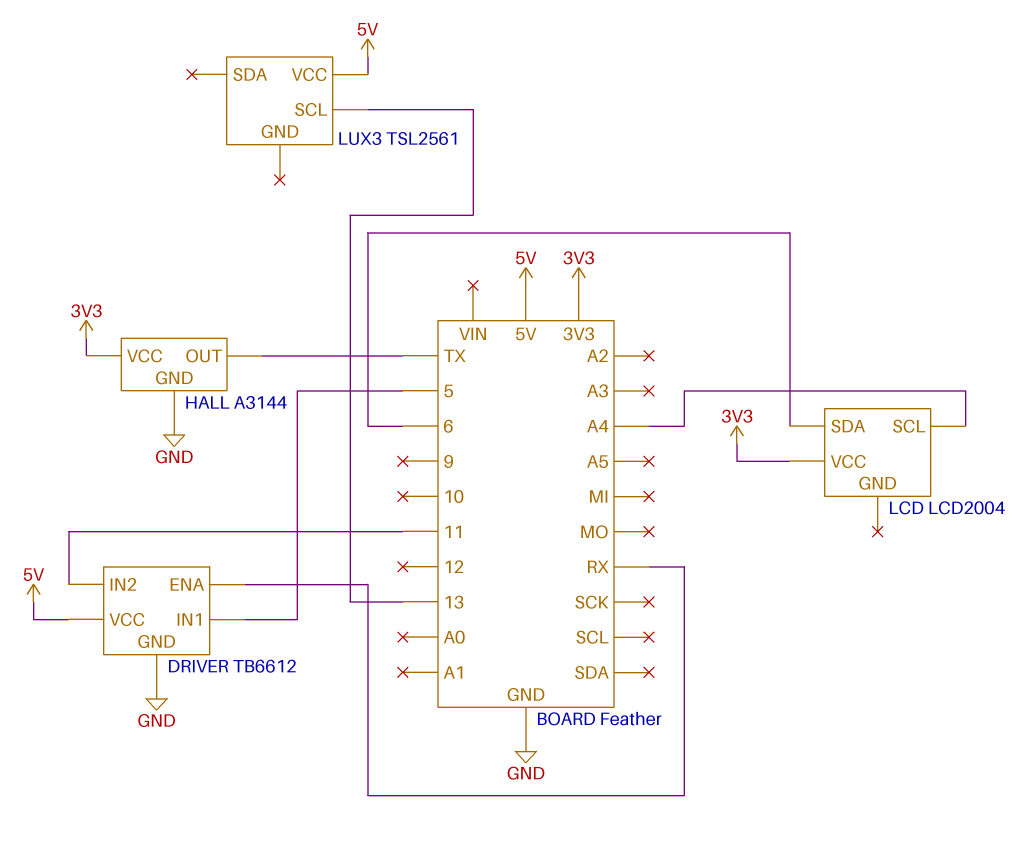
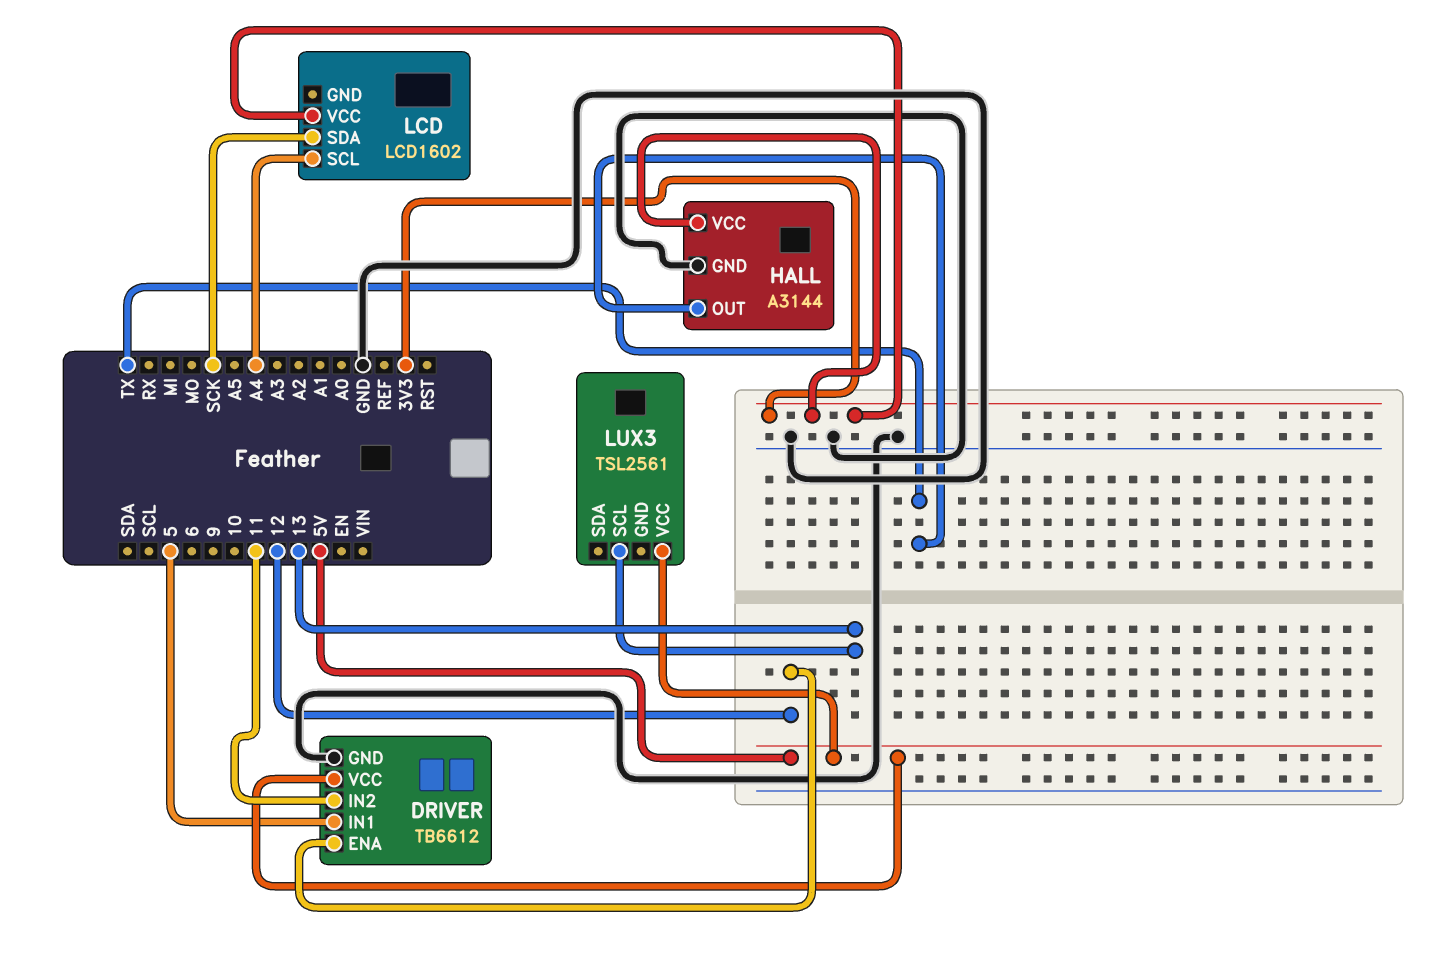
DRIVER pin ENA: RX -> 12
LCD: LCD2004 -> LCD1602
LCD pin SDA: 6 -> SCK

